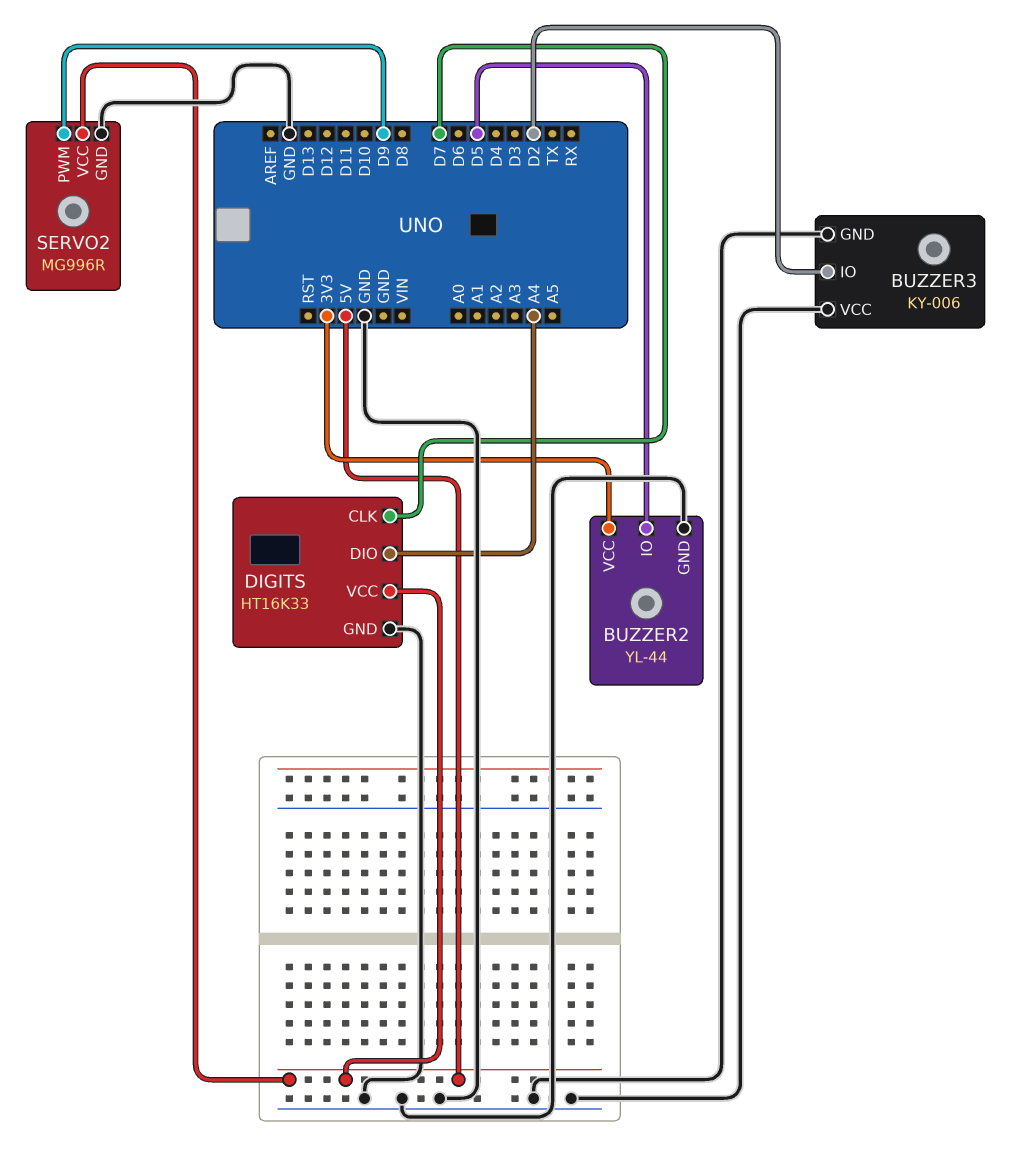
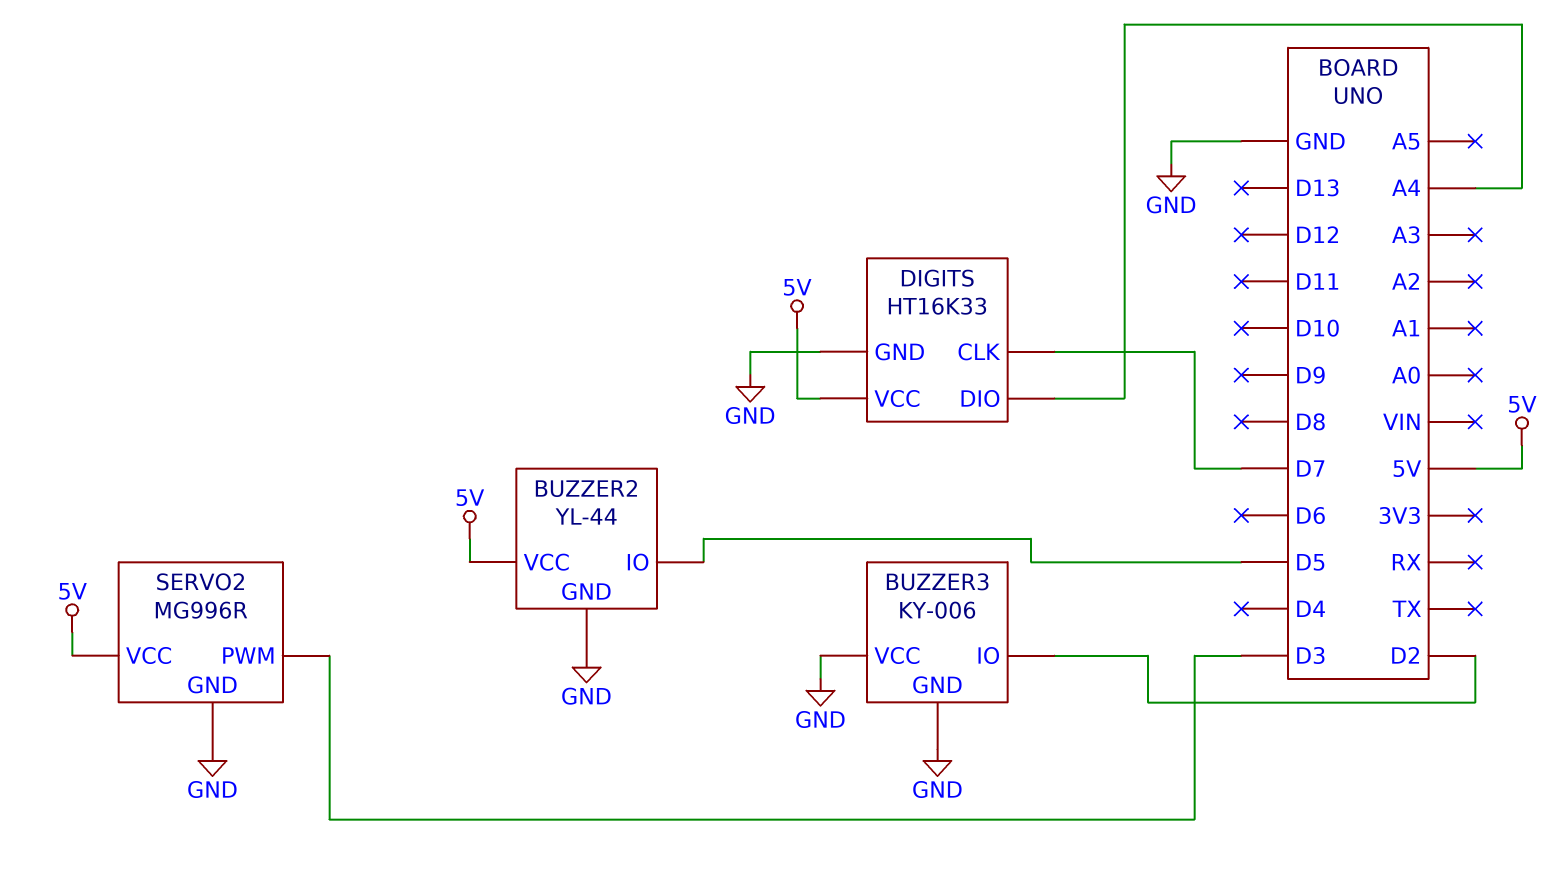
BUZZER2 pin VCC: 3V3 -> 5V
SERVO2 pin PWM: D9 -> D3

